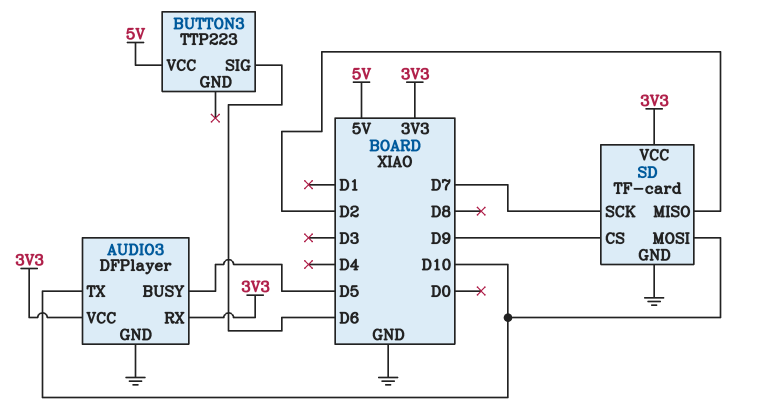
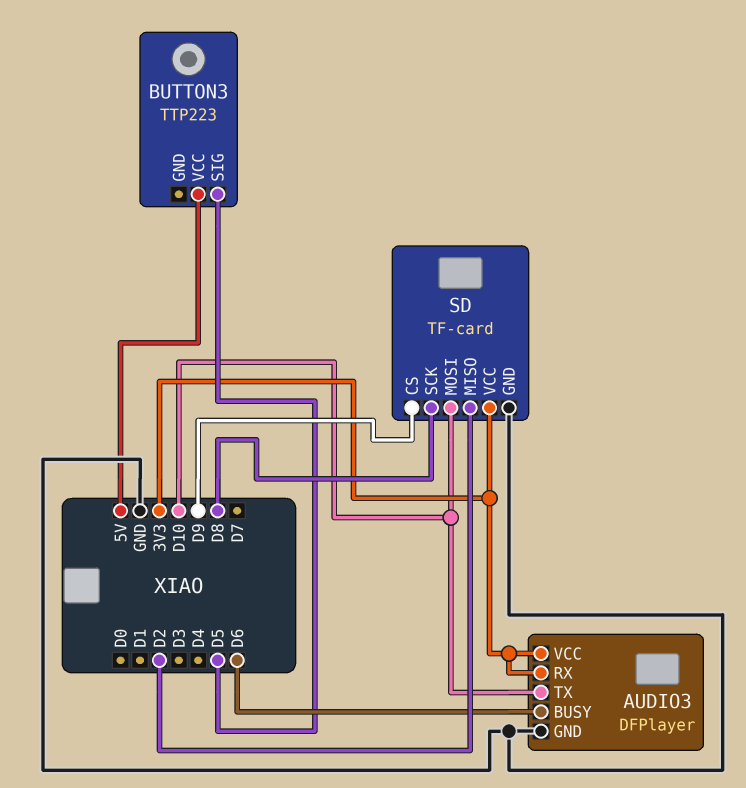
AUDIO3 pin BUSY: D5 -> D6
BUTTON3 pin SIG: D6 -> D5
SD pin SCK: D7 -> D8

